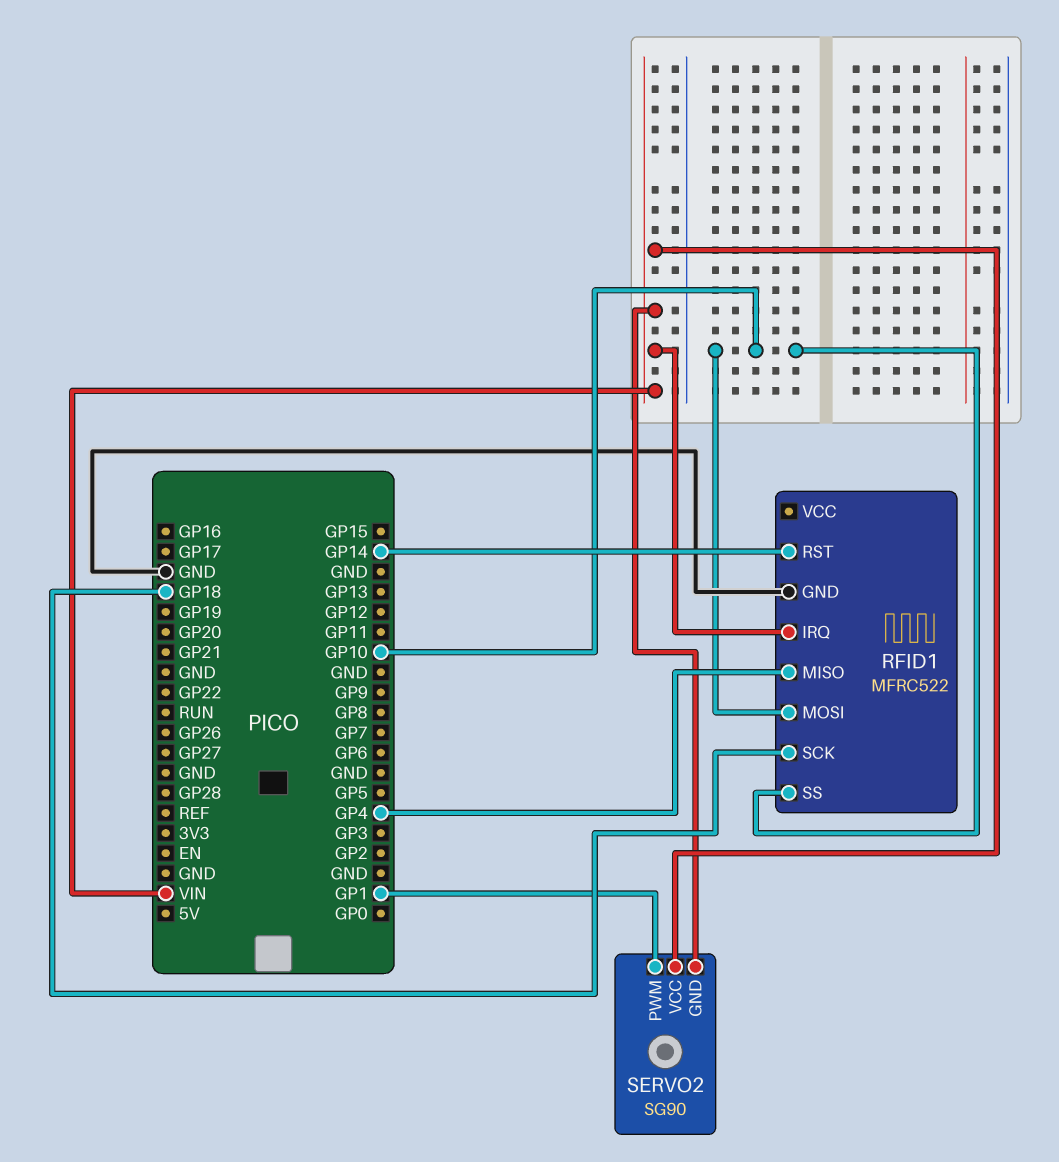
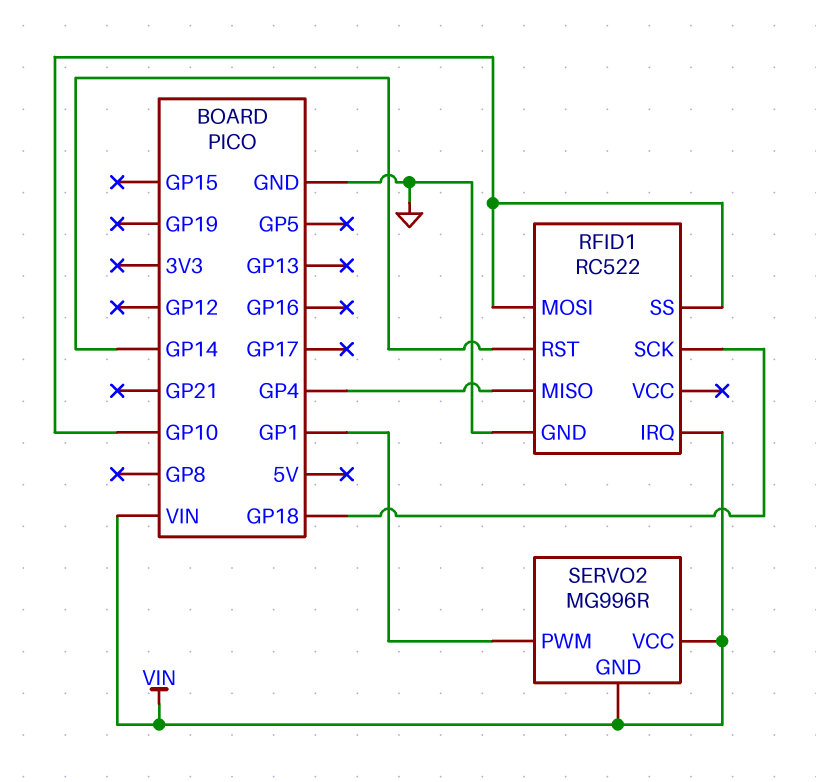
RFID1: MFRC522 -> RC522
SERVO2: SG90 -> MG996R

